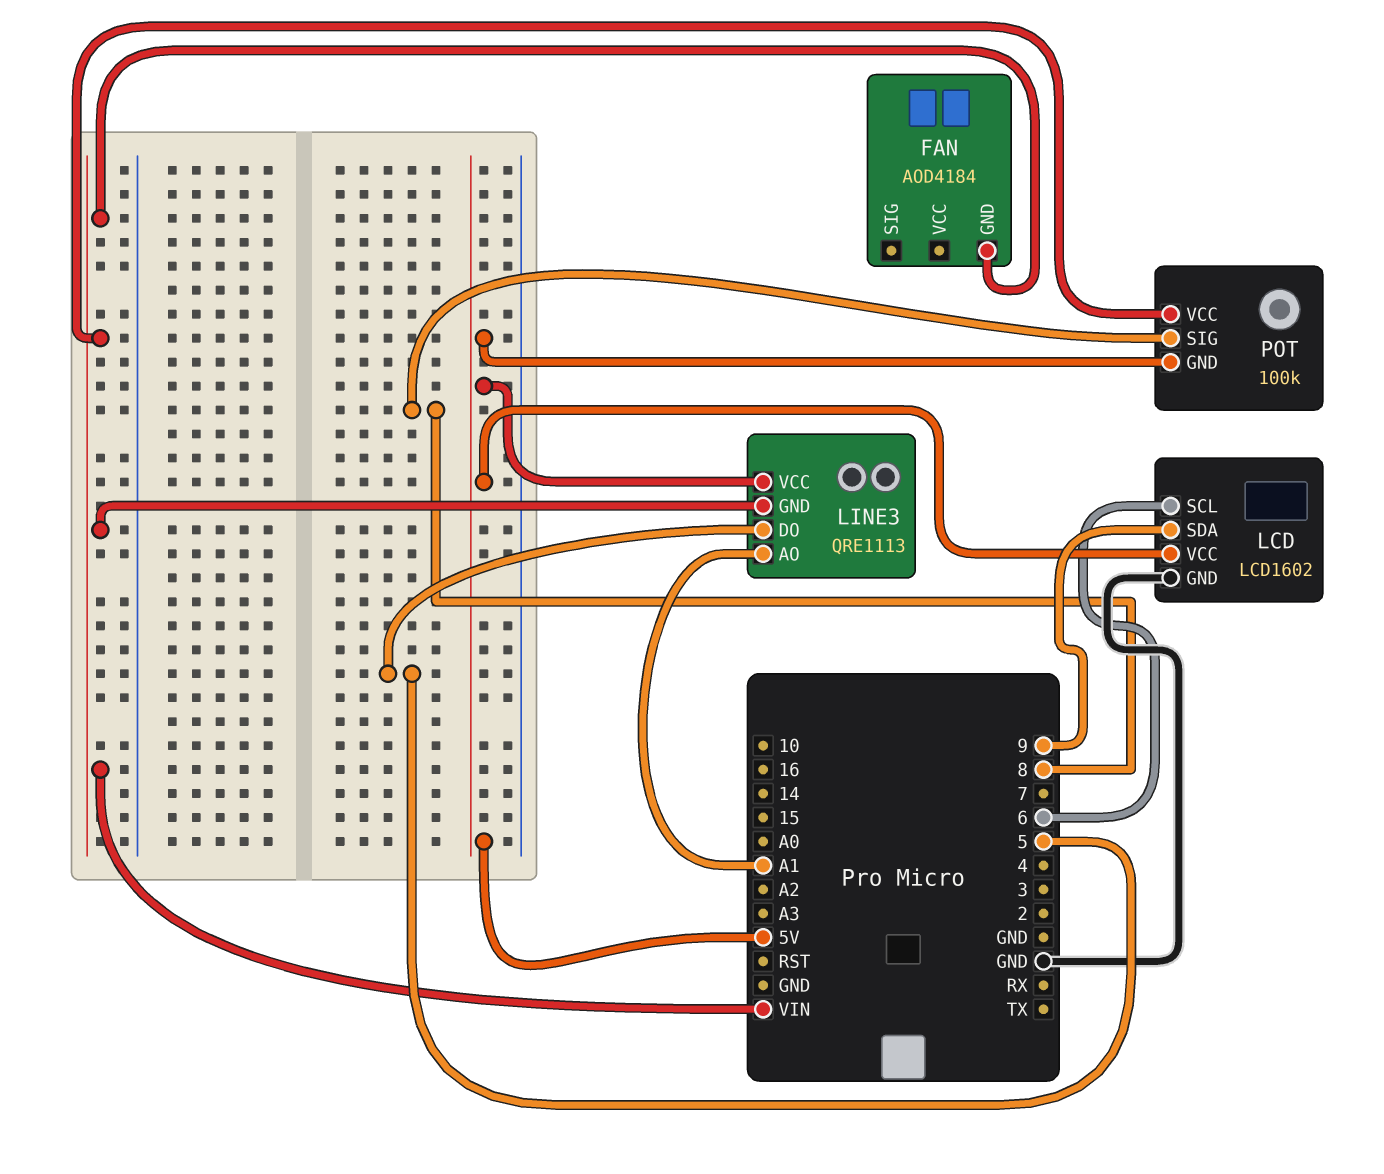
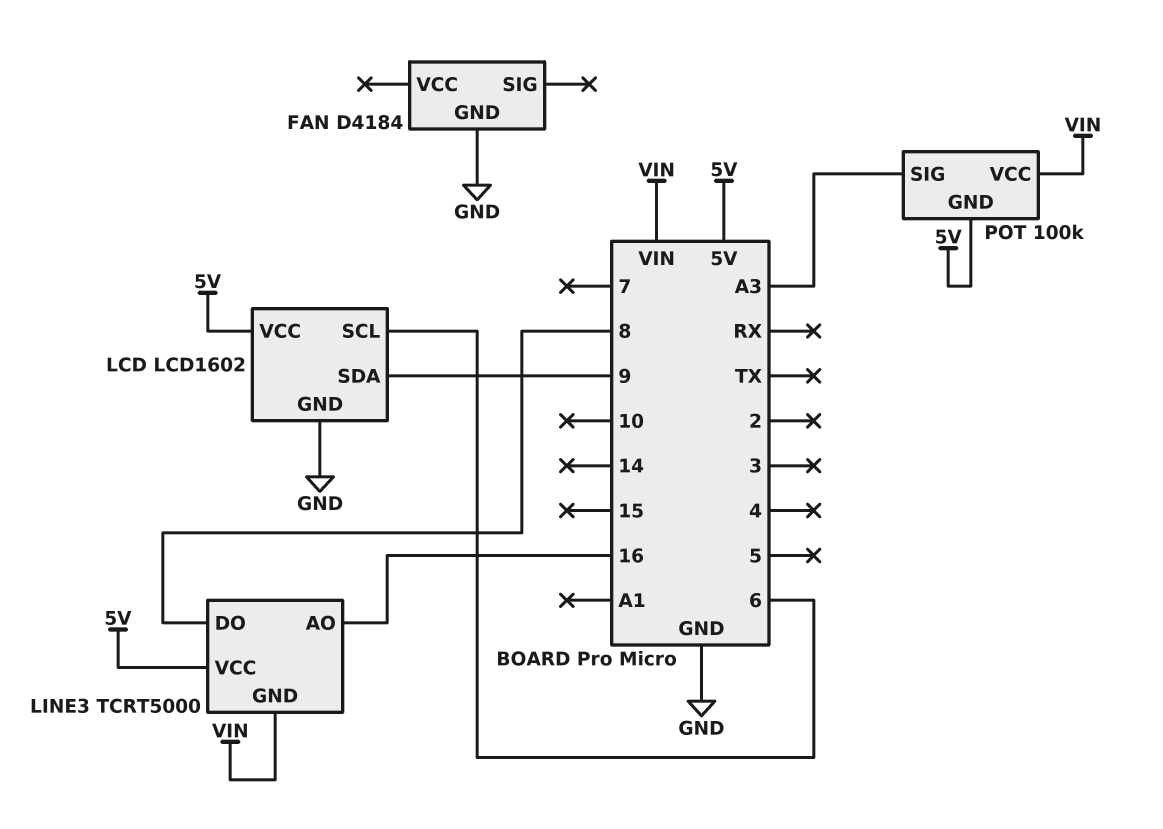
FAN: AOD4184 -> D4184
FAN pin GND: VIN -> GND
LINE3: QRE1113 -> TCRT5000
LINE3 pin AO: A1 -> 16
LINE3 pin DO: 5 -> 8
POT pin SIG: 8 -> A3

